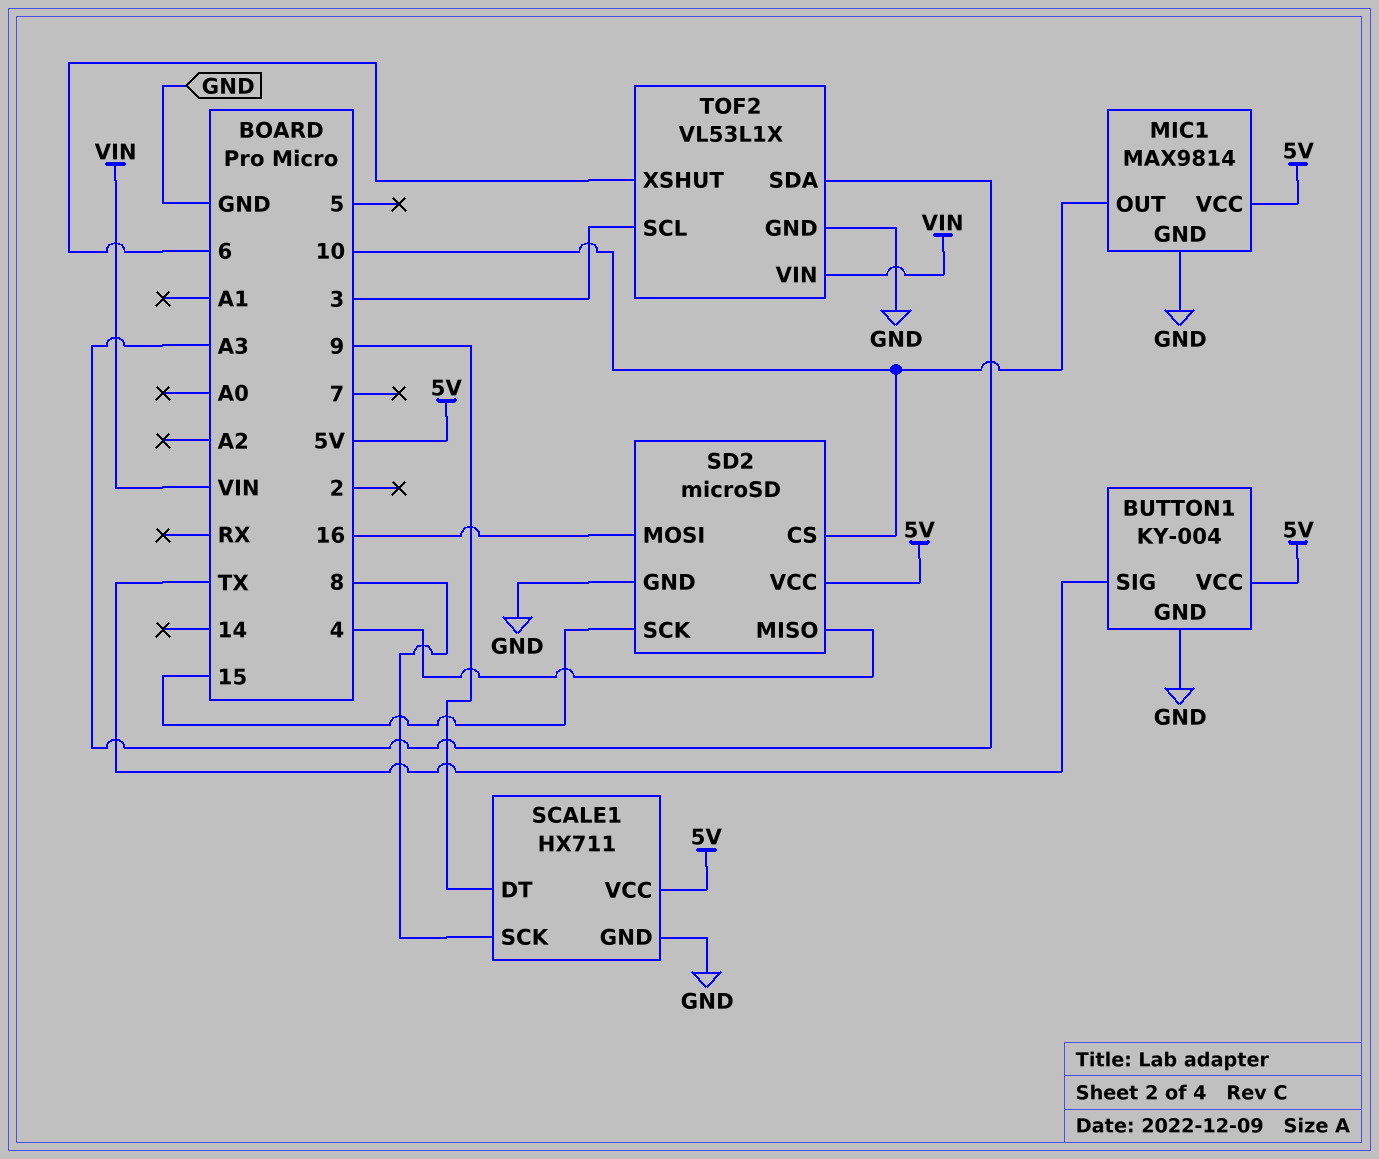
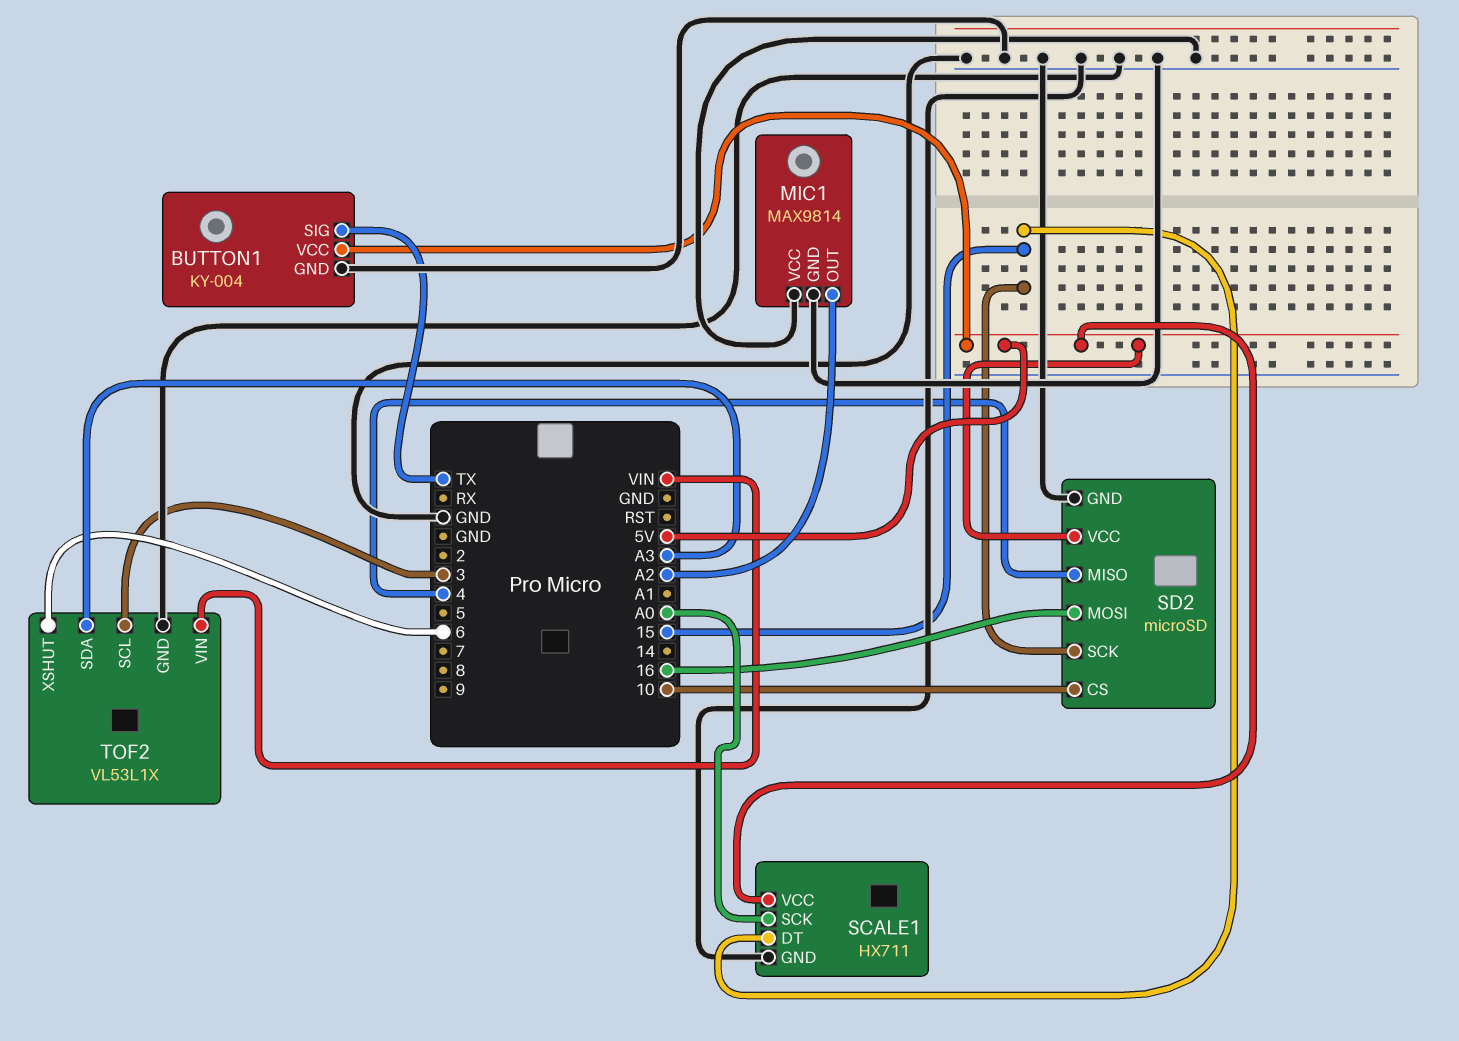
MIC1 pin OUT: 10 -> A2
MIC1 pin VCC: 5V -> GND
SCALE1 pin DT: 9 -> 15
SCALE1 pin SCK: 8 -> A0

